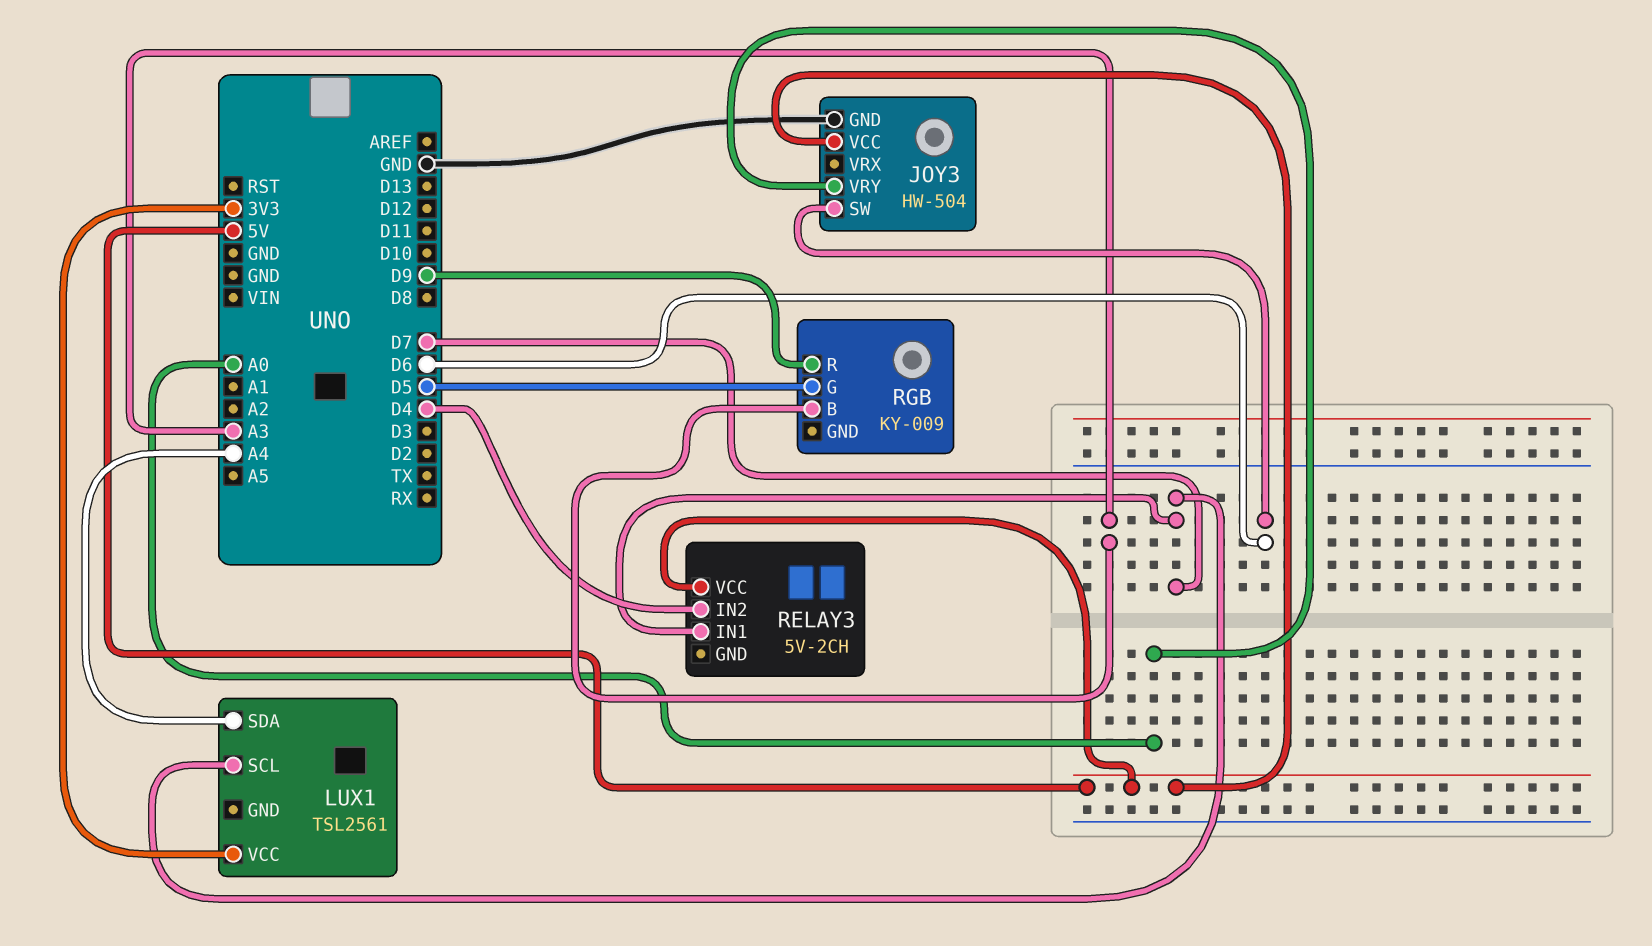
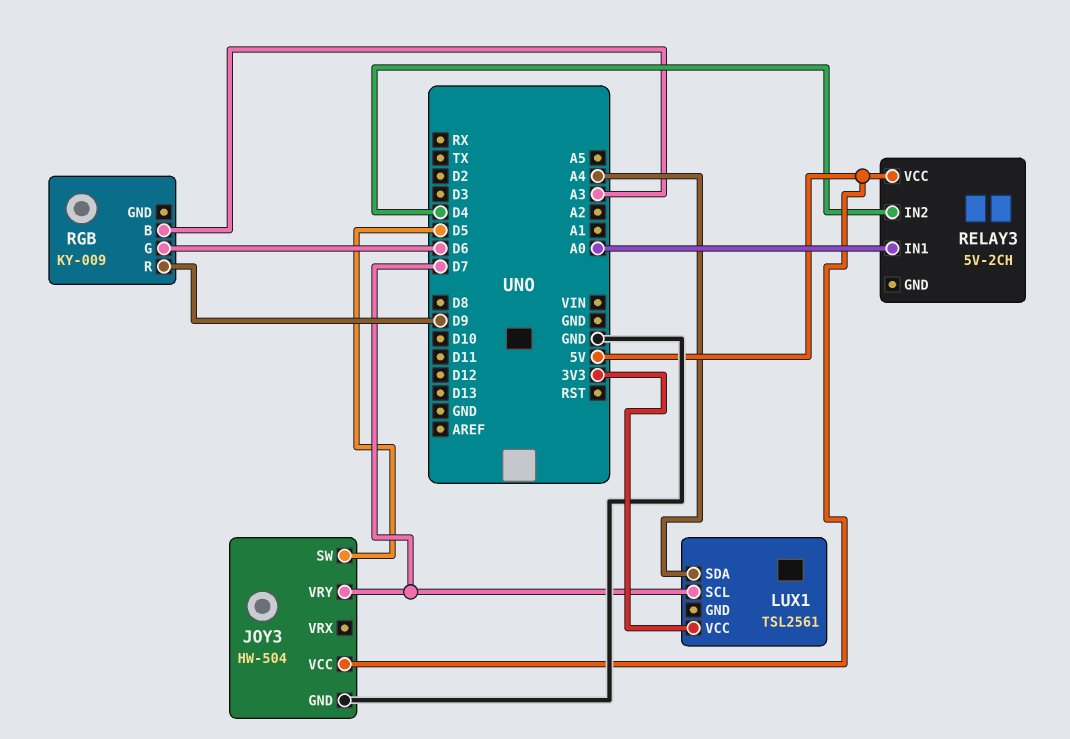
JOY3 pin SW: D6 -> D5
JOY3 pin VRY: A0 -> D7
RELAY3 pin IN1: D7 -> A0
RGB pin G: D5 -> D6

